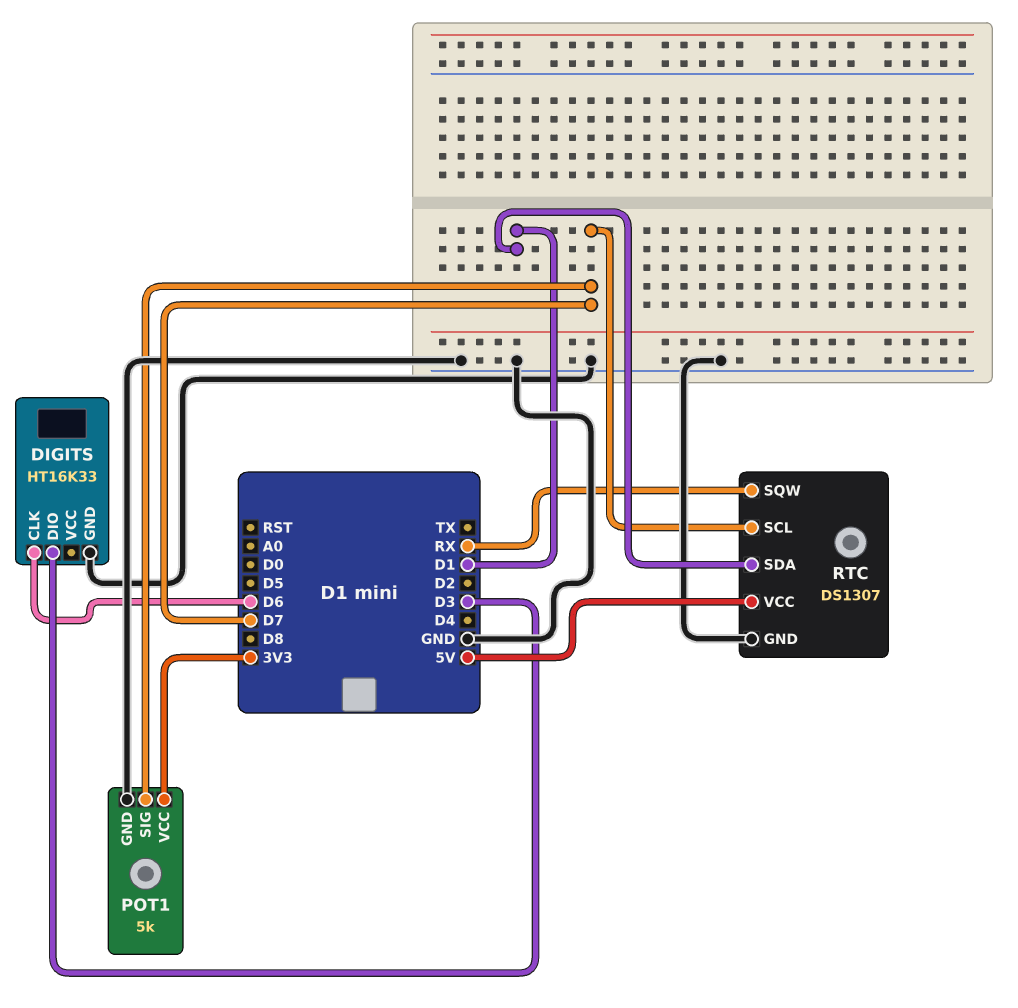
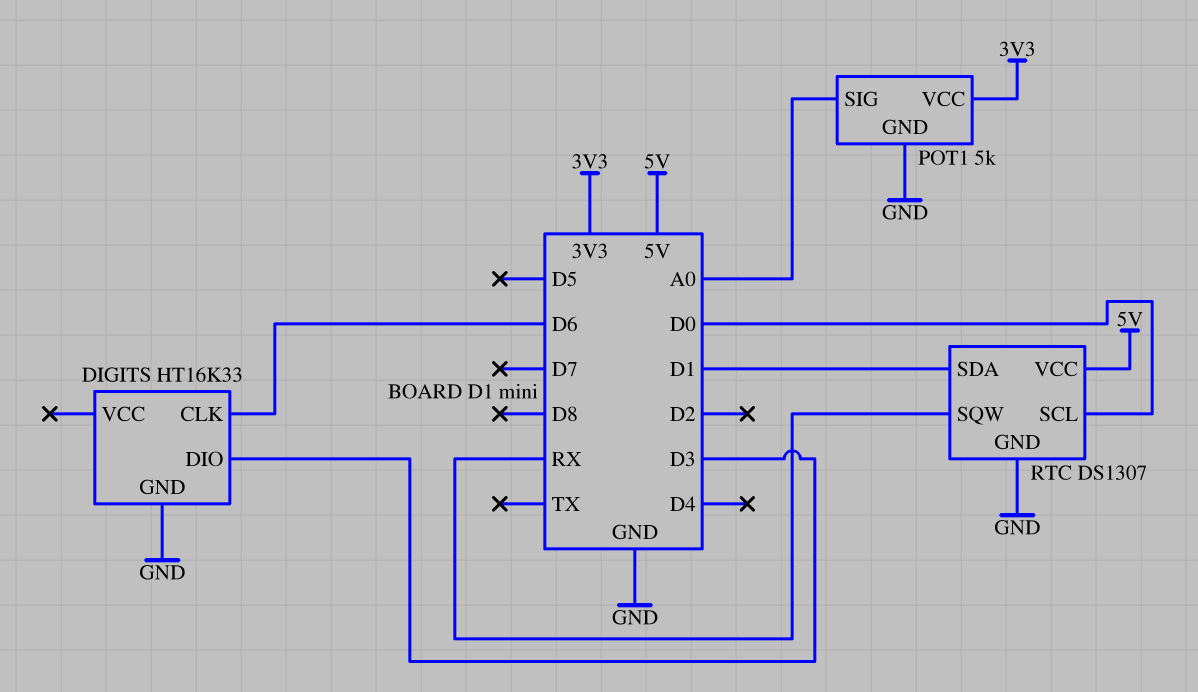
POT1 pin SIG: D7 -> A0
RTC pin SCL: D7 -> D0

